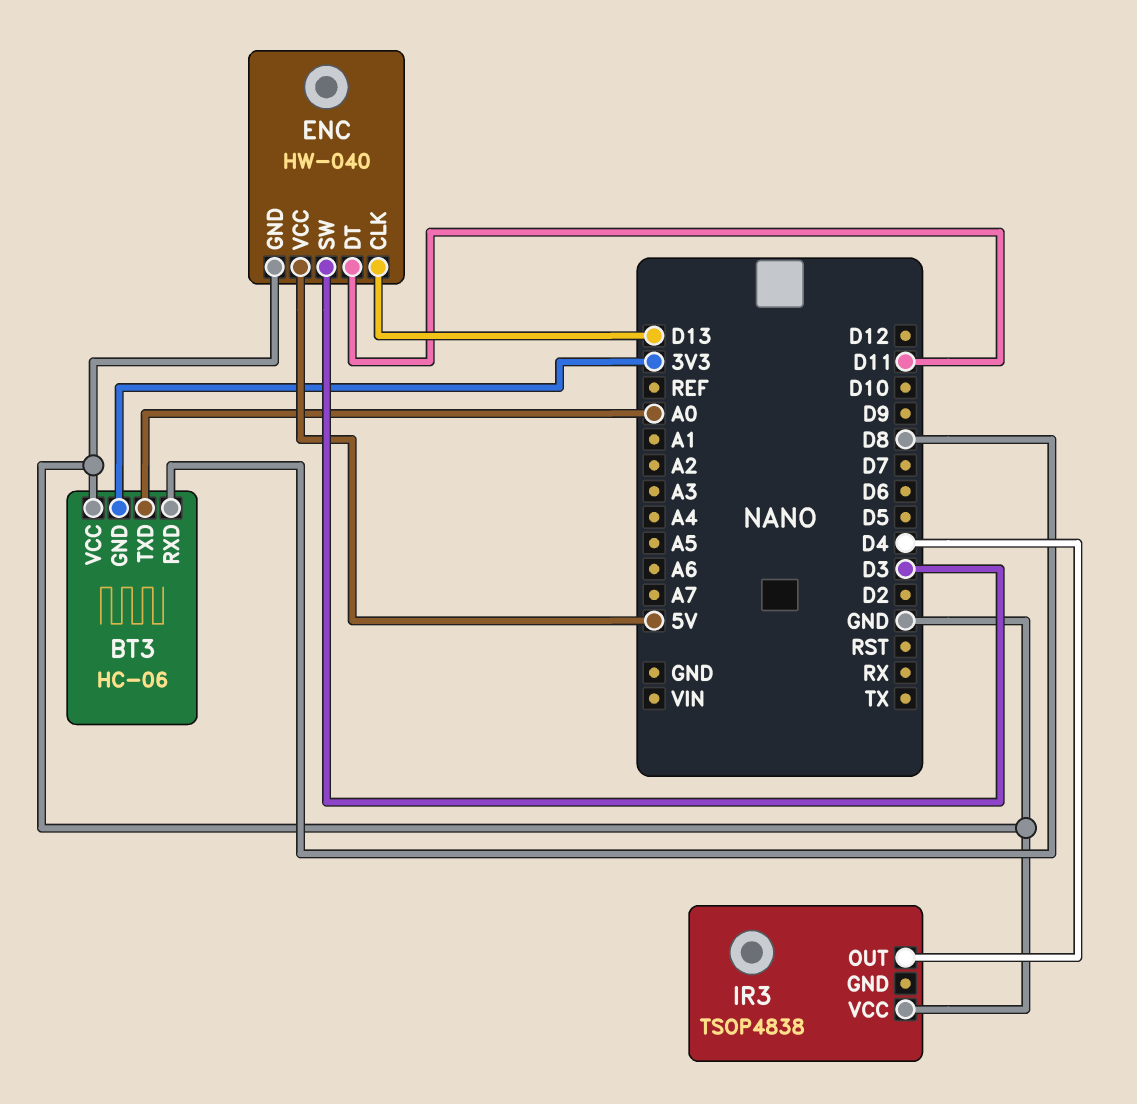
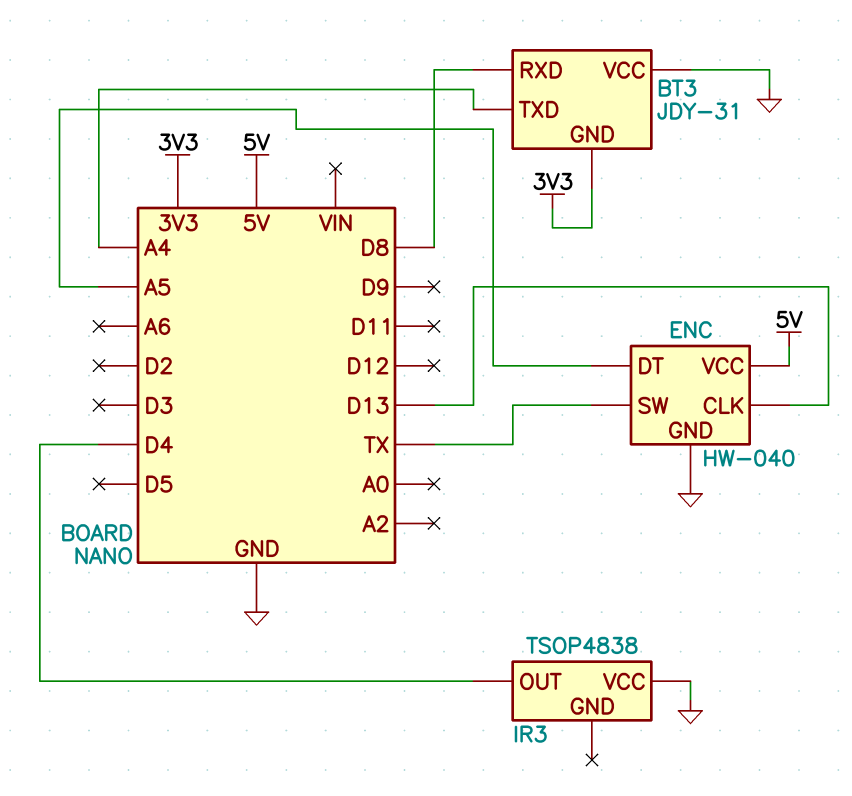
BT3: HC-06 -> JDY-31
BT3 pin TXD: A0 -> A4
ENC pin DT: D11 -> A5
ENC pin SW: D3 -> TX

